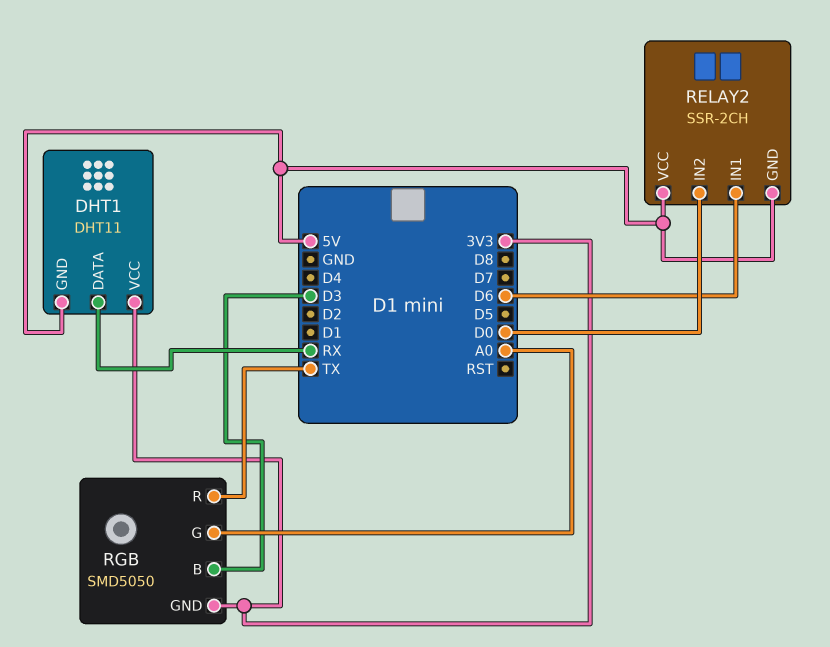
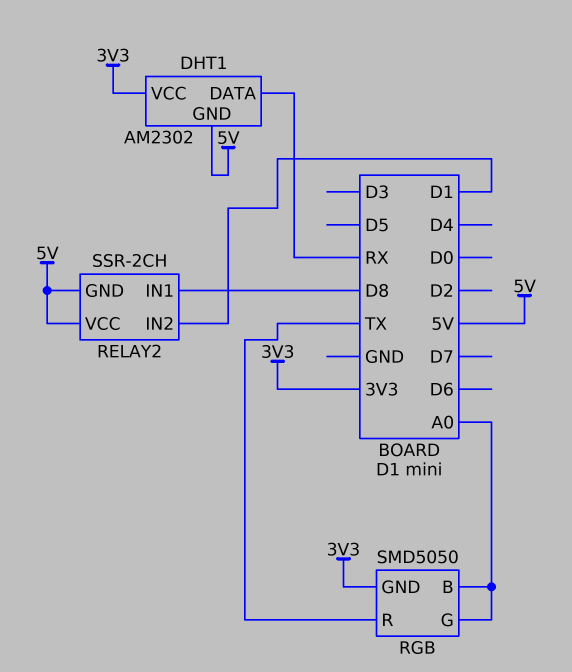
DHT1: DHT11 -> AM2302
RELAY2 pin IN1: D6 -> D8
RELAY2 pin IN2: D0 -> D1
RGB pin B: D3 -> A0

